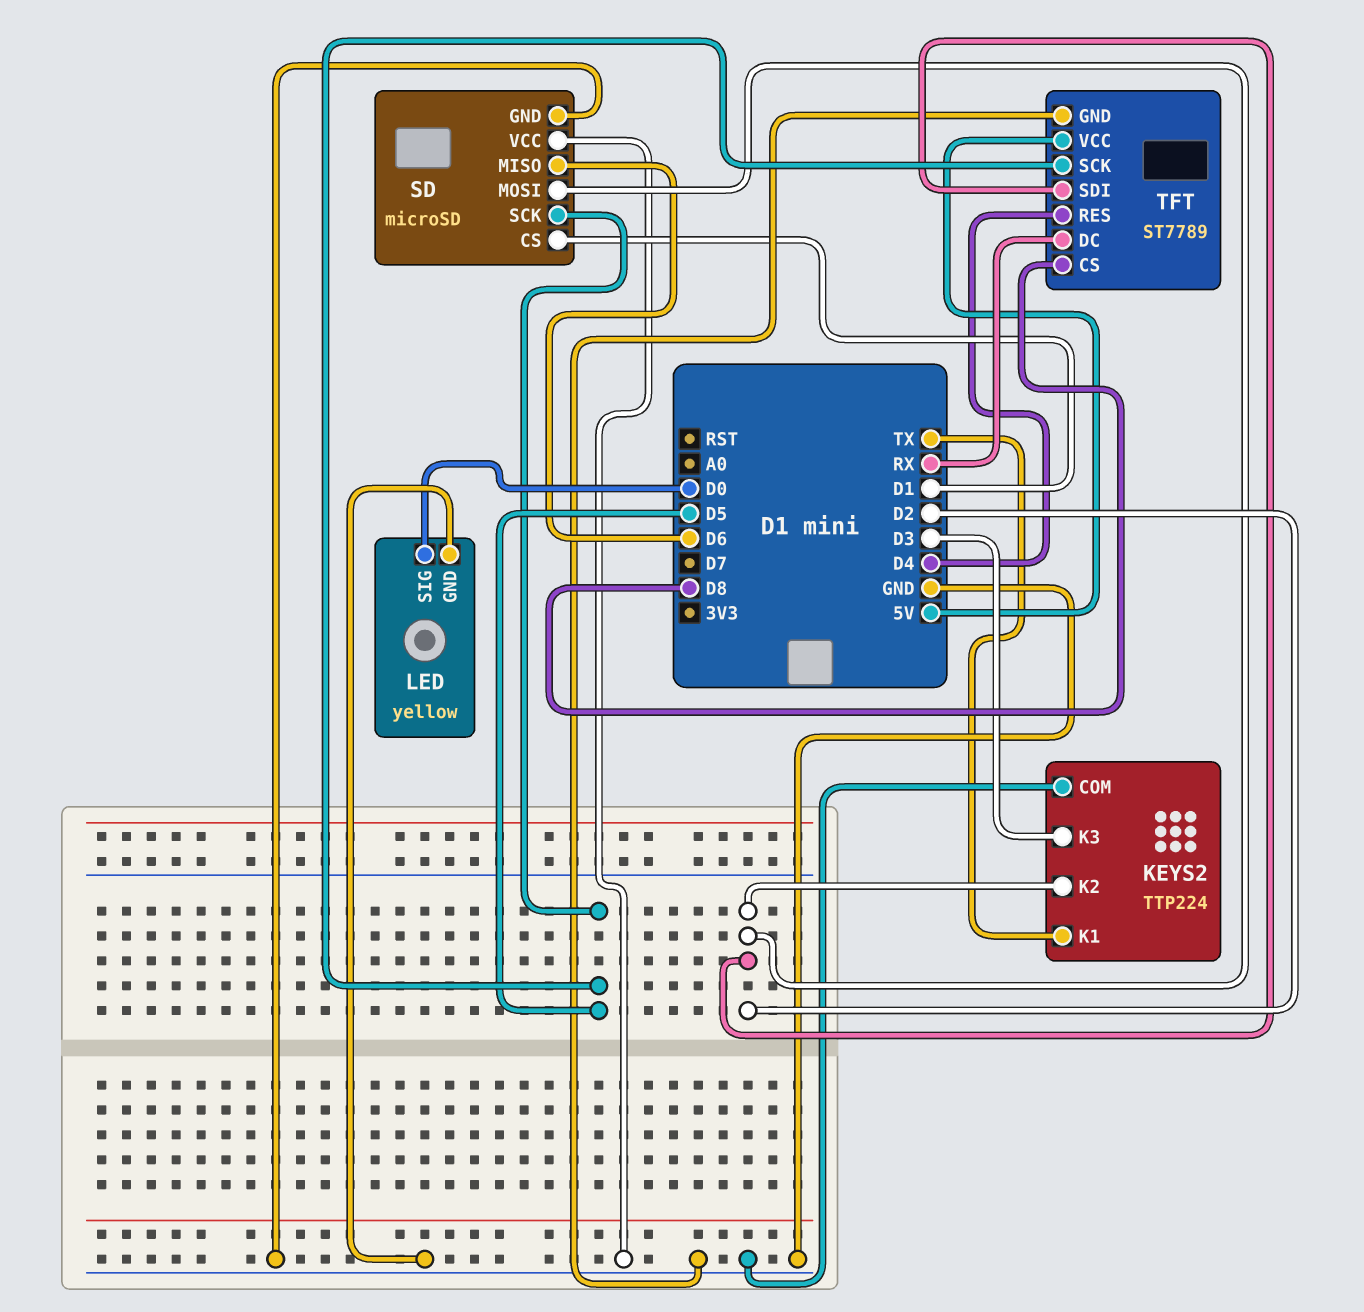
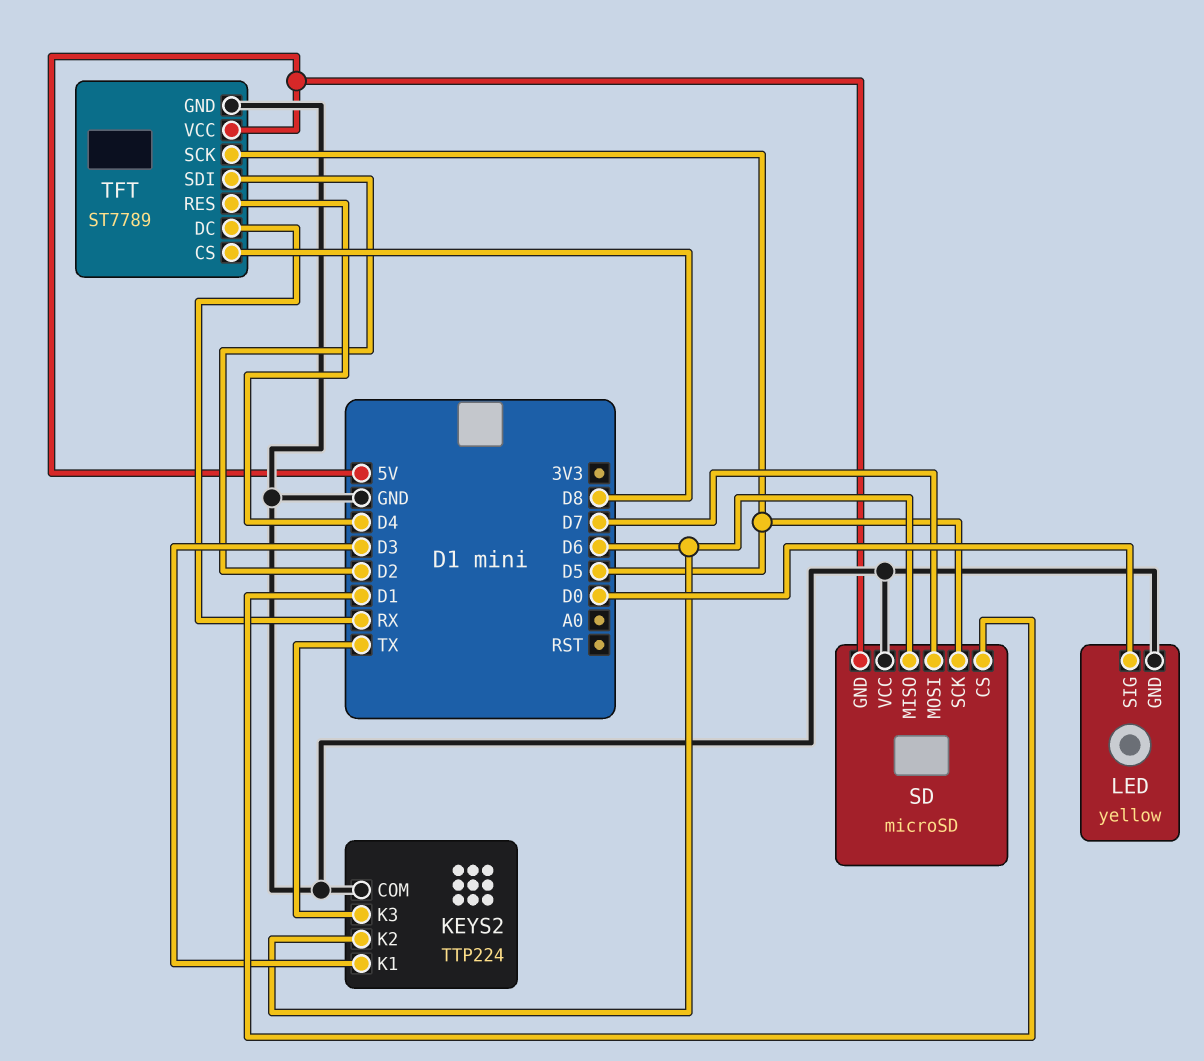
KEYS2 pin K1: TX -> D3
KEYS2 pin K2: D2 -> D6
KEYS2 pin K3: D3 -> TX
SD pin GND: GND -> 5V
SD pin MOSI: D2 -> D7

